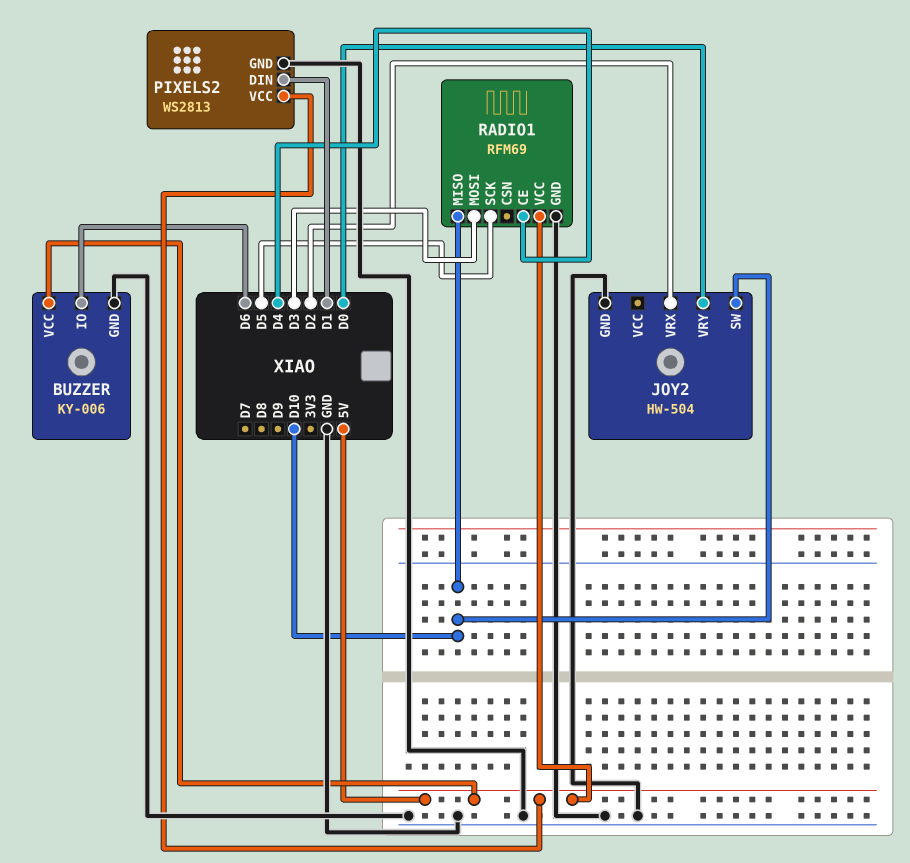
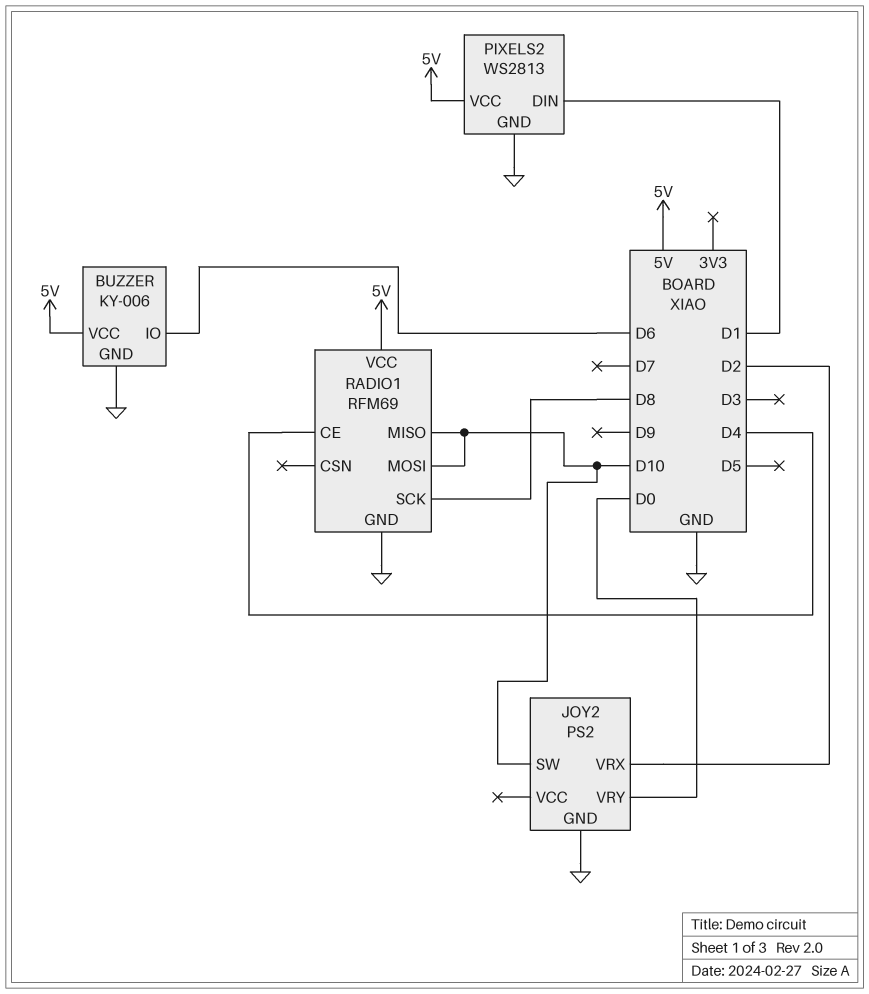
JOY2: HW-504 -> PS2
RADIO1 pin MOSI: D3 -> D10
RADIO1 pin SCK: D5 -> D8

